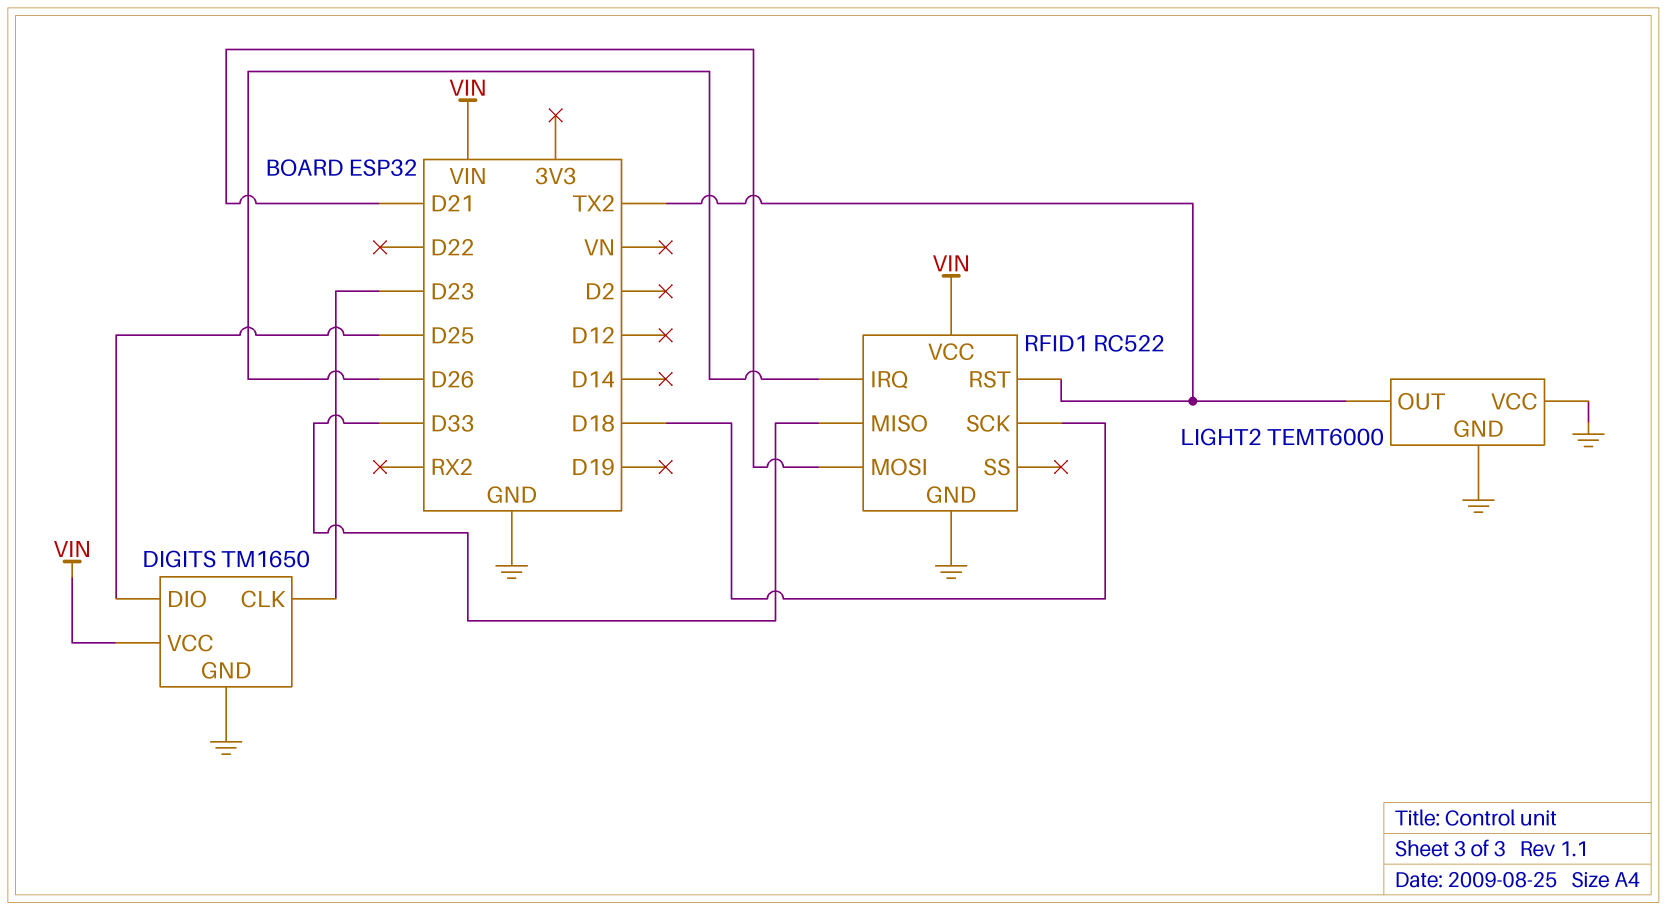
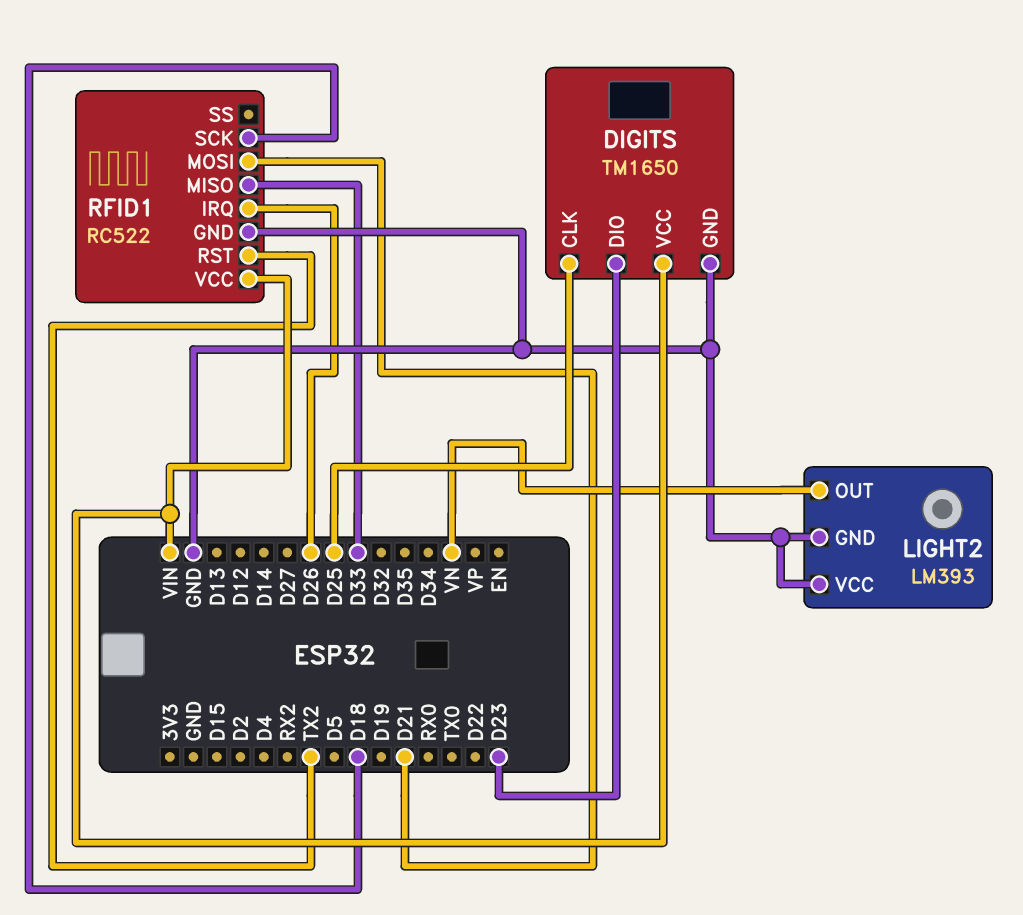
DIGITS pin CLK: D23 -> D25
DIGITS pin DIO: D25 -> D23
LIGHT2: TEMT6000 -> LM393
LIGHT2 pin OUT: TX2 -> VN

